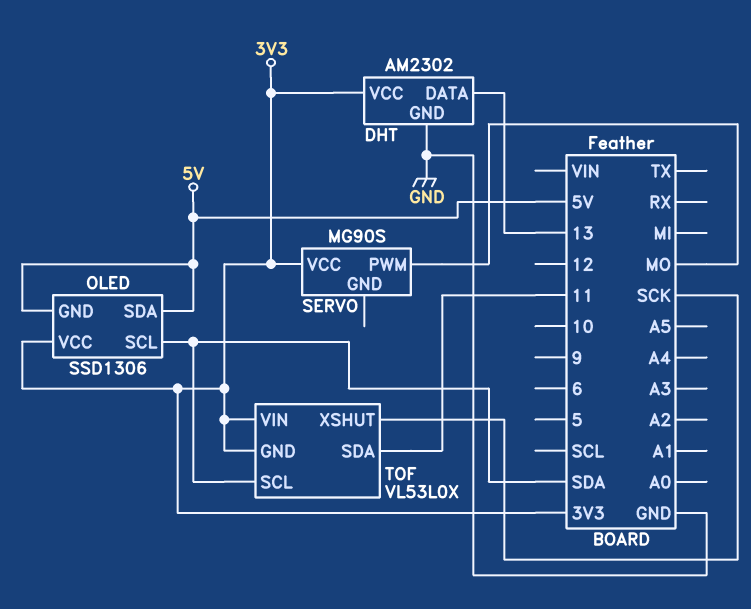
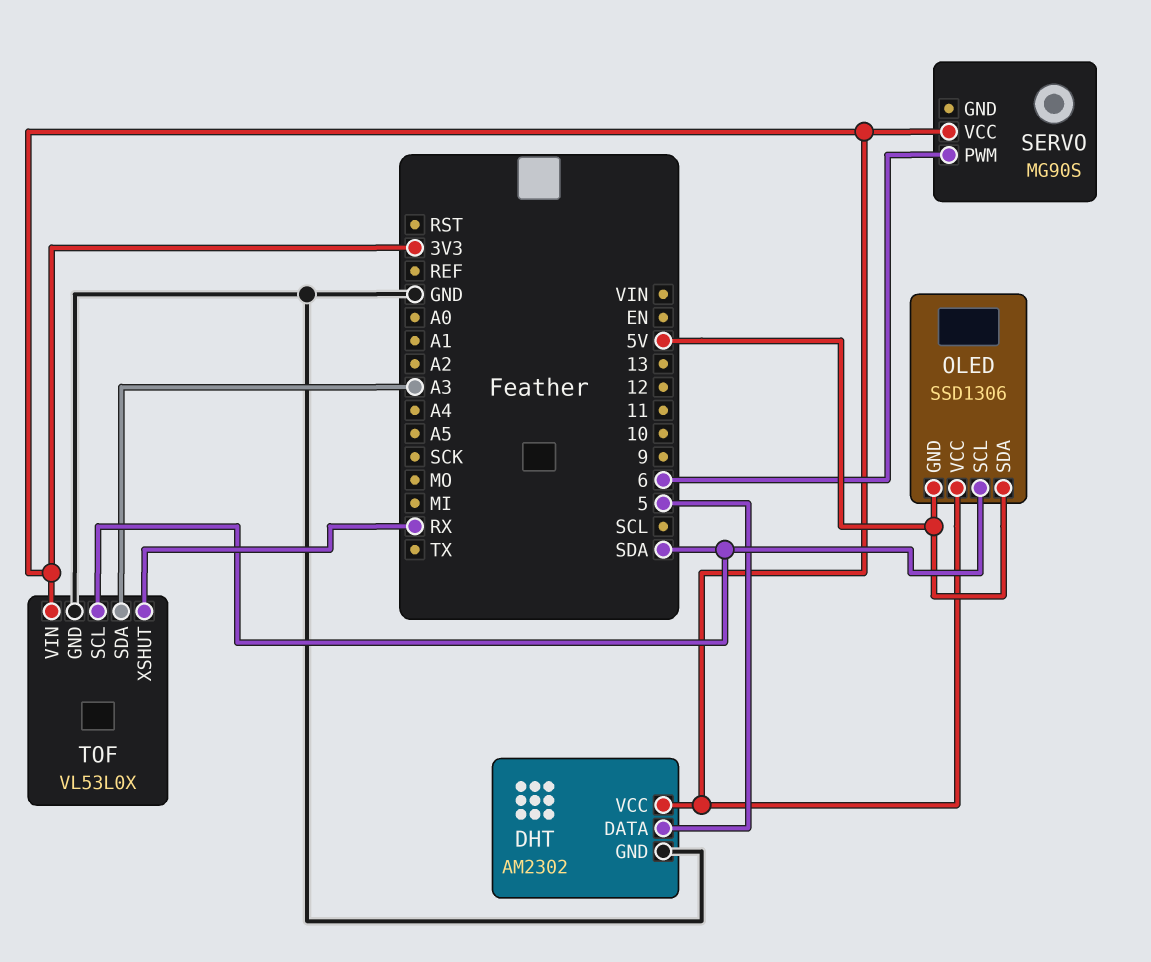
DHT pin DATA: 13 -> 5
SERVO pin PWM: MO -> 6
TOF pin GND: 3V3 -> GND
TOF pin SDA: 11 -> A3
TOF pin XSHUT: SCK -> RX

